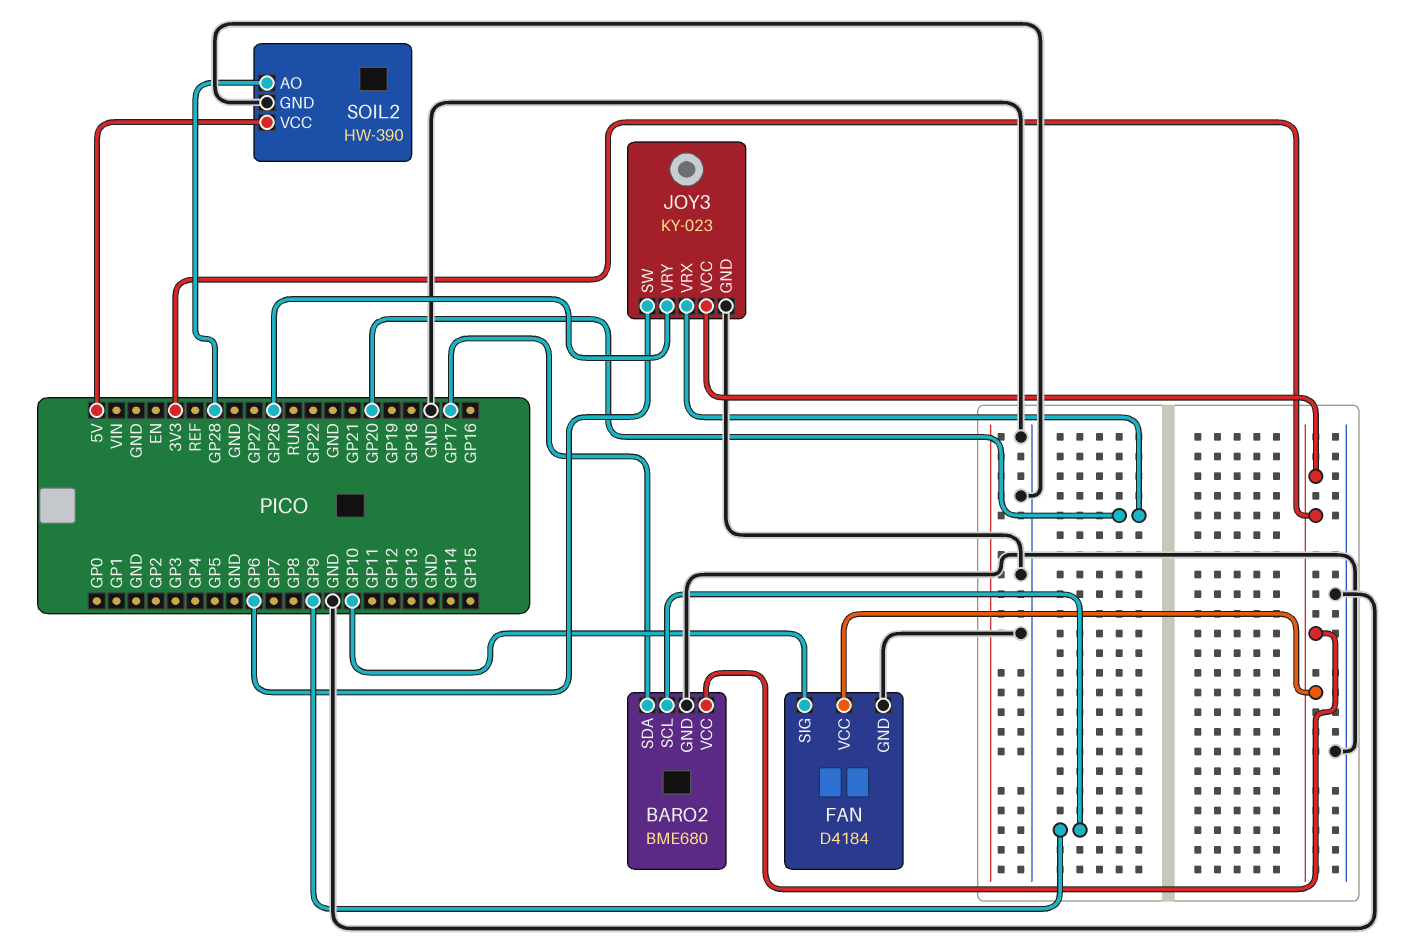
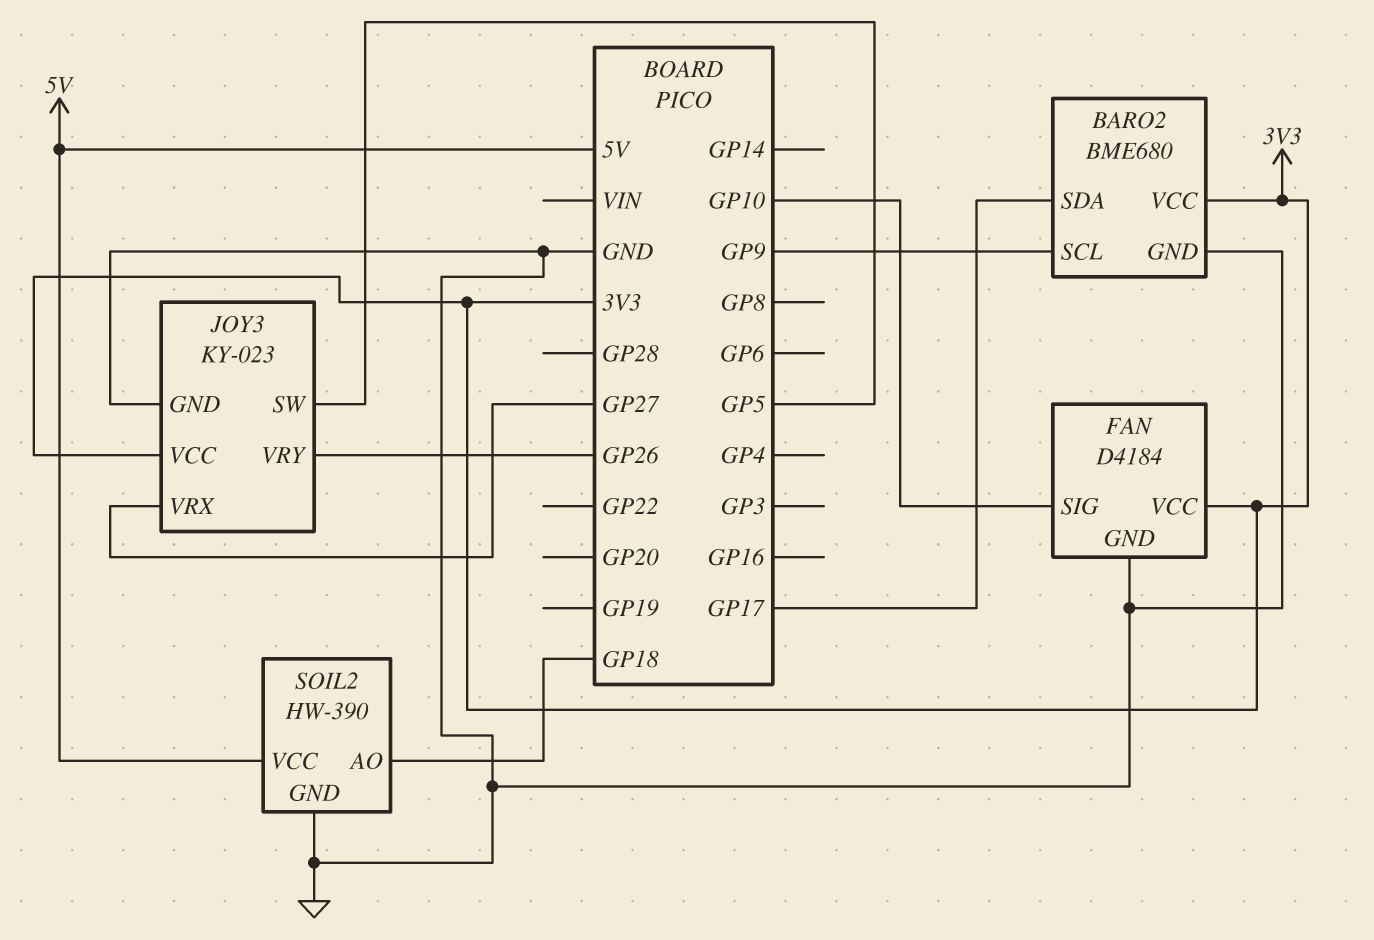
JOY3 pin SW: GP6 -> GP5
JOY3 pin VRX: GP20 -> GP27
SOIL2 pin AO: GP28 -> GP18

